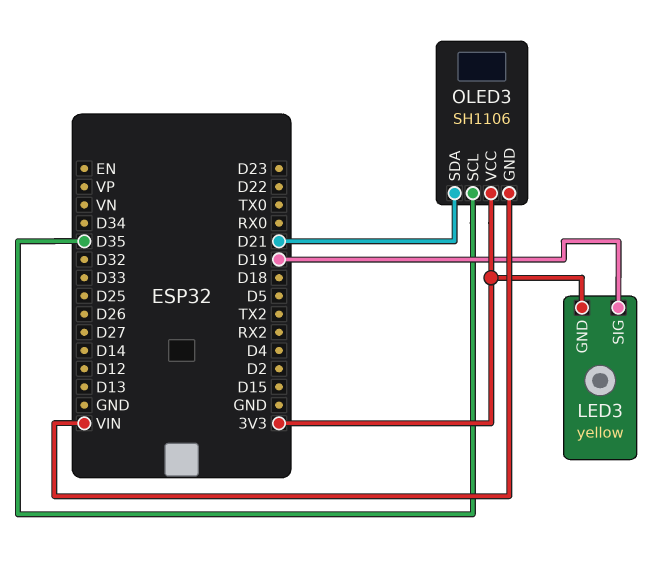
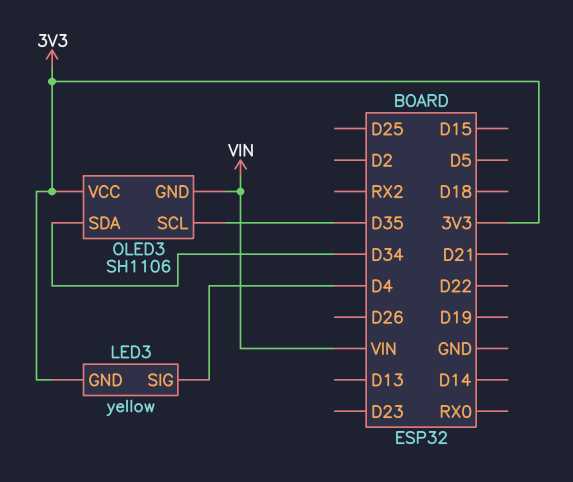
LED3 pin SIG: D19 -> D4
OLED3 pin SDA: D21 -> D34

